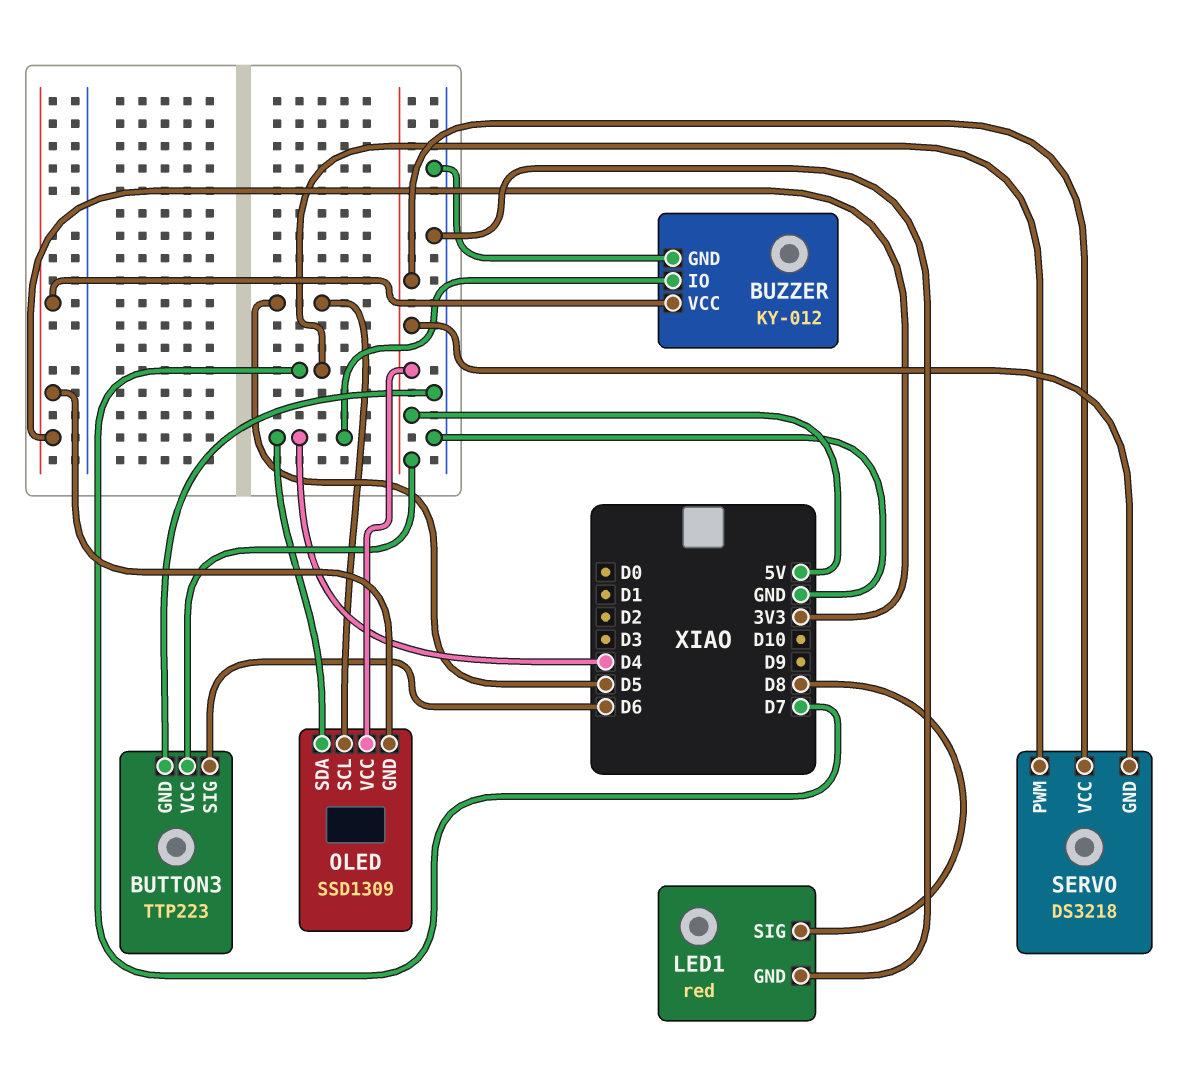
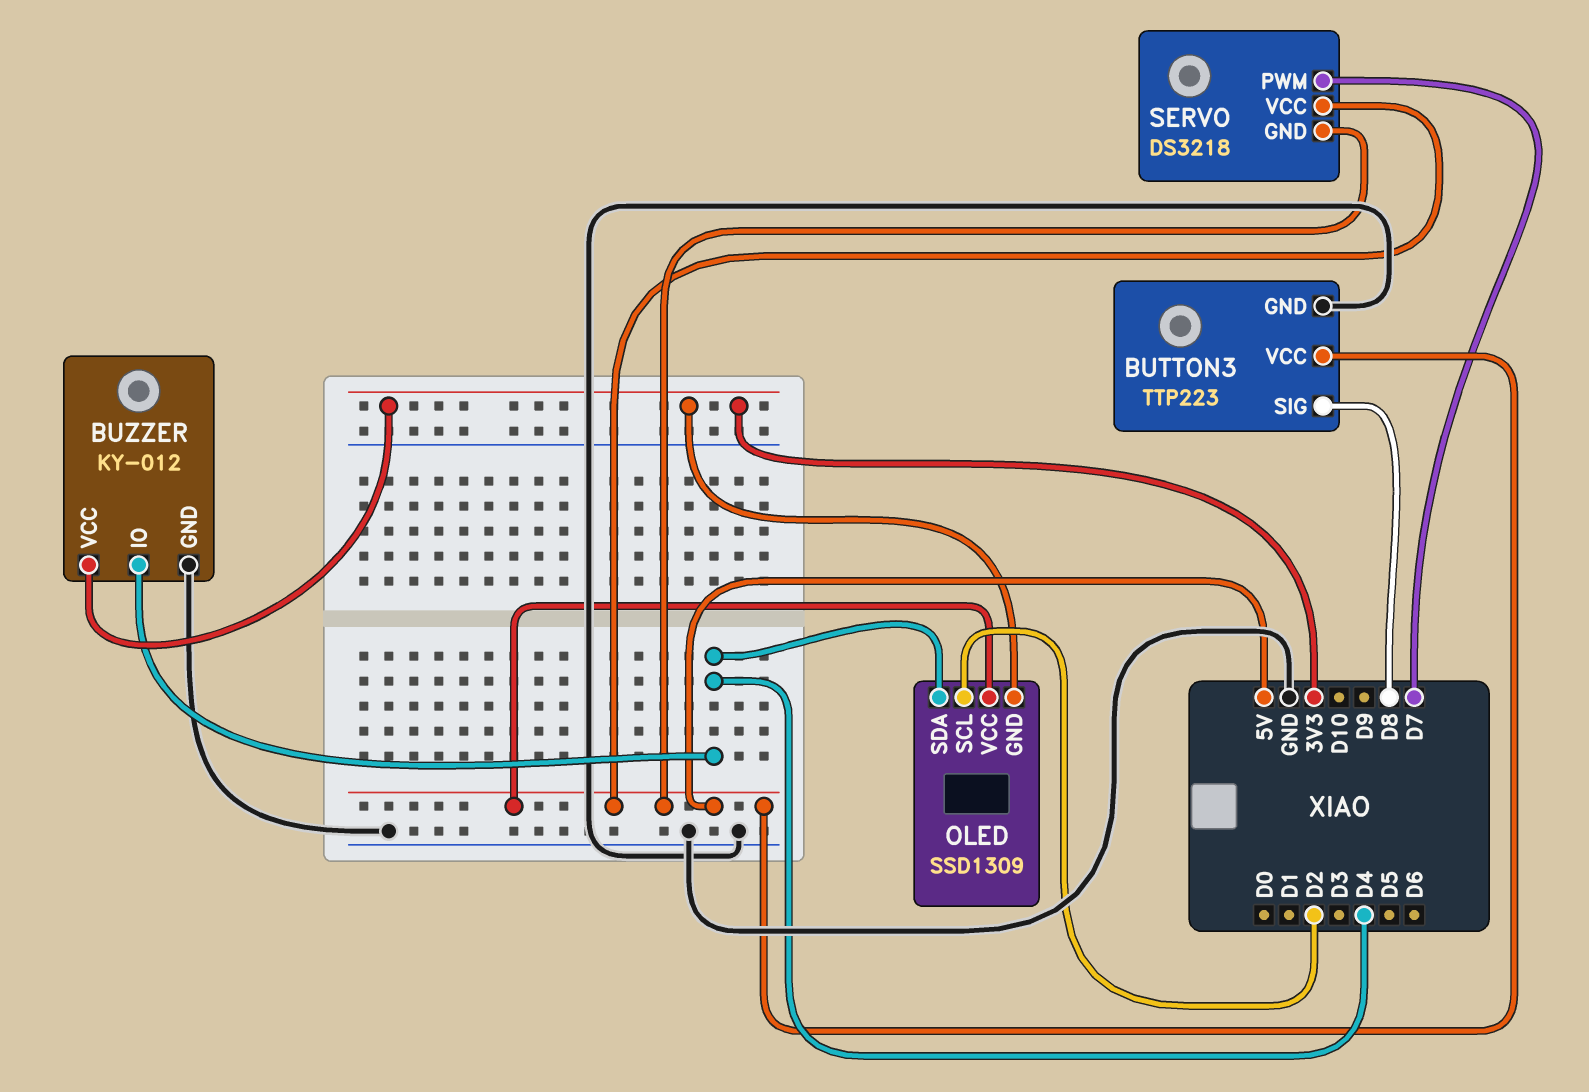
BUTTON3 pin SIG: D6 -> D8
LED1: red -> none
LED1 pin GND: GND -> none
LED1 pin SIG: D8 -> none
OLED pin SCL: D5 -> D2

